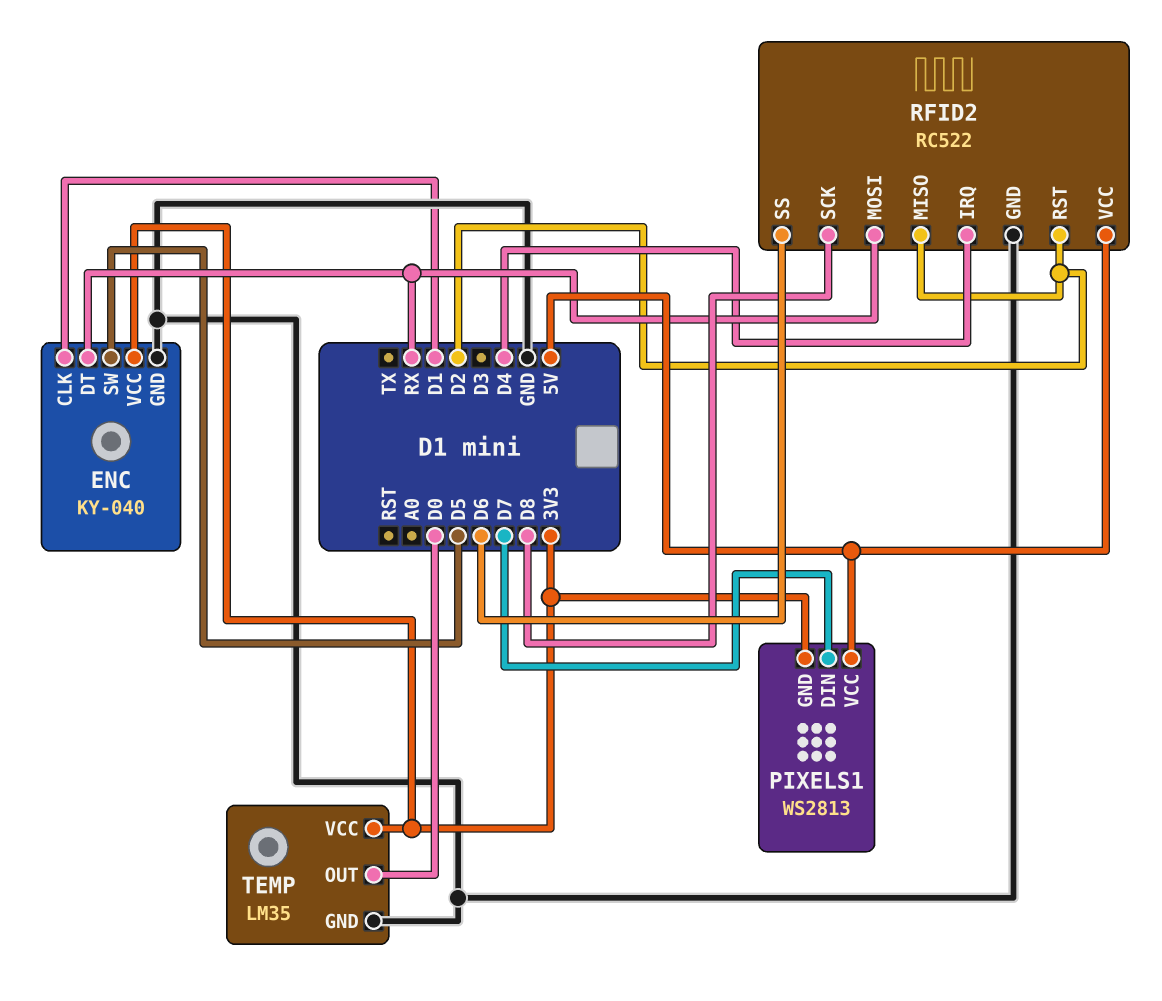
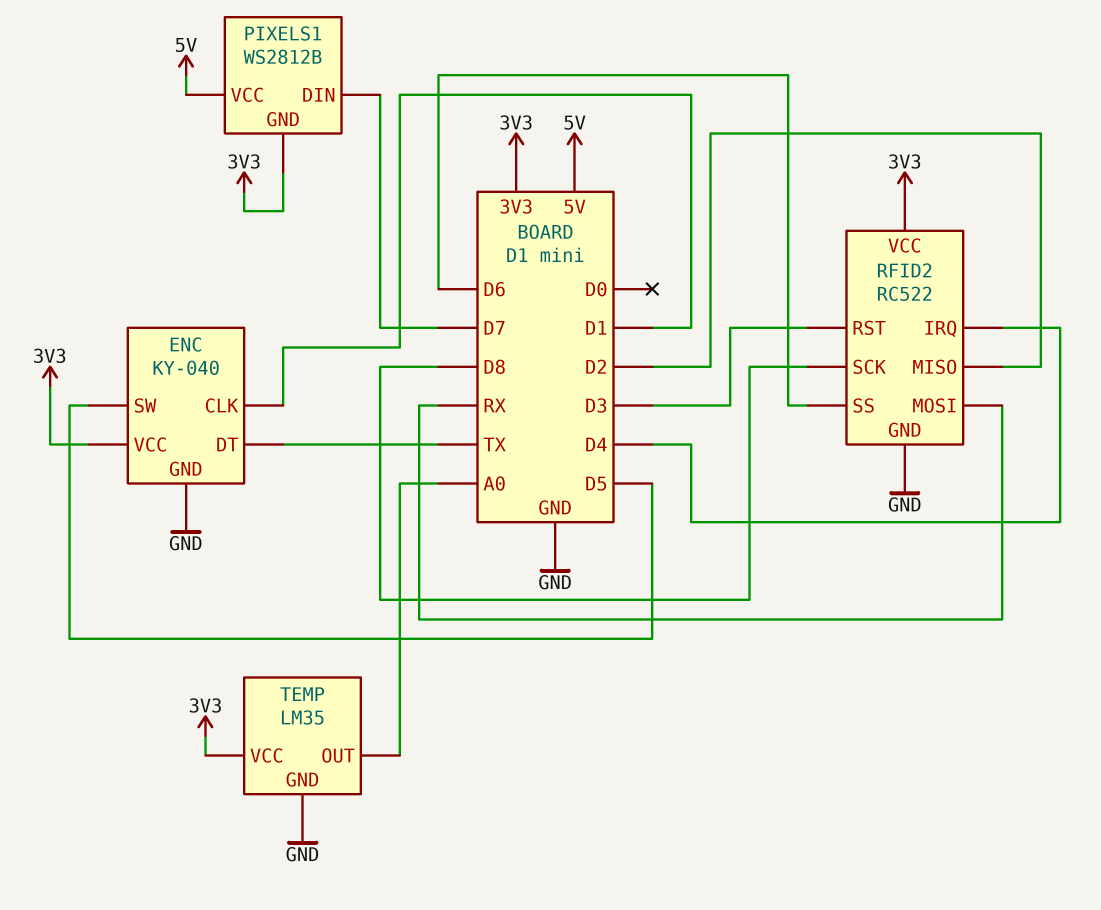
ENC pin DT: RX -> TX
PIXELS1: WS2813 -> WS2812B
RFID2 pin RST: D2 -> D3
RFID2 pin VCC: 5V -> 3V3
TEMP pin OUT: D0 -> A0

